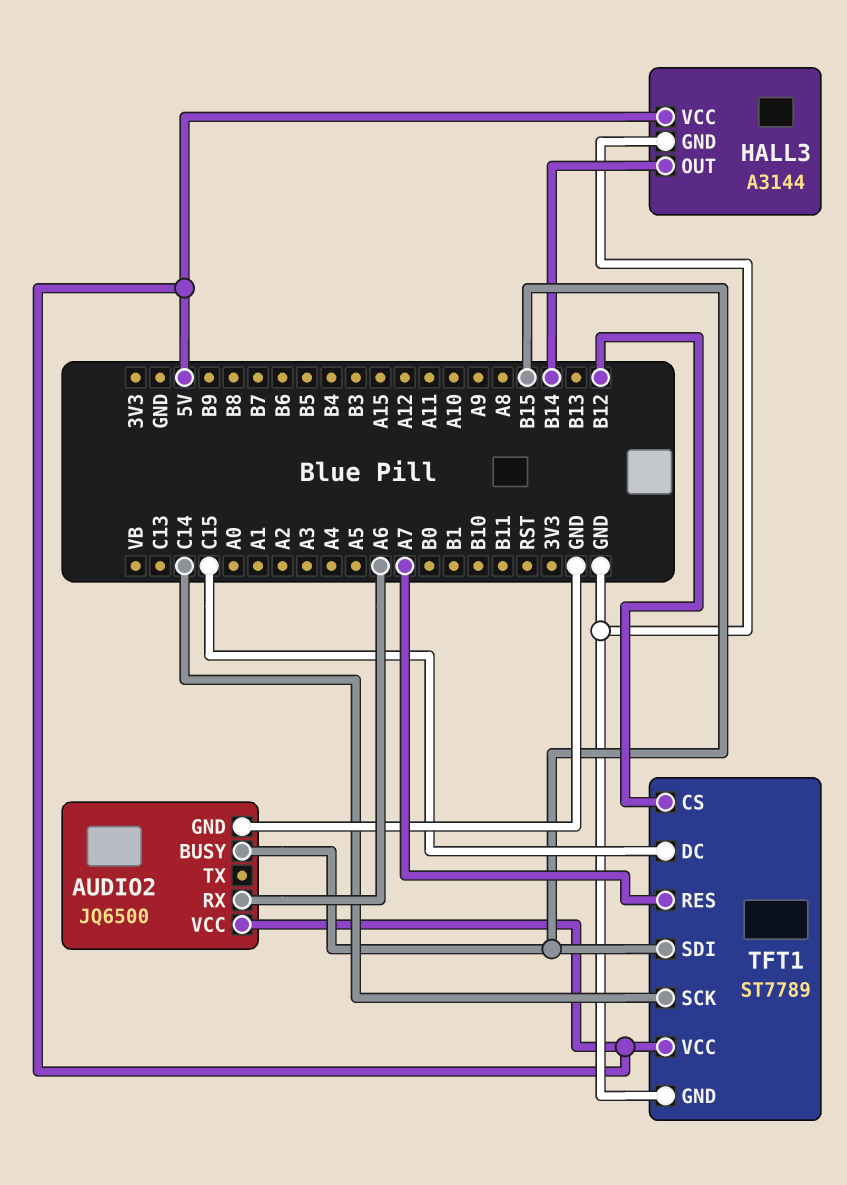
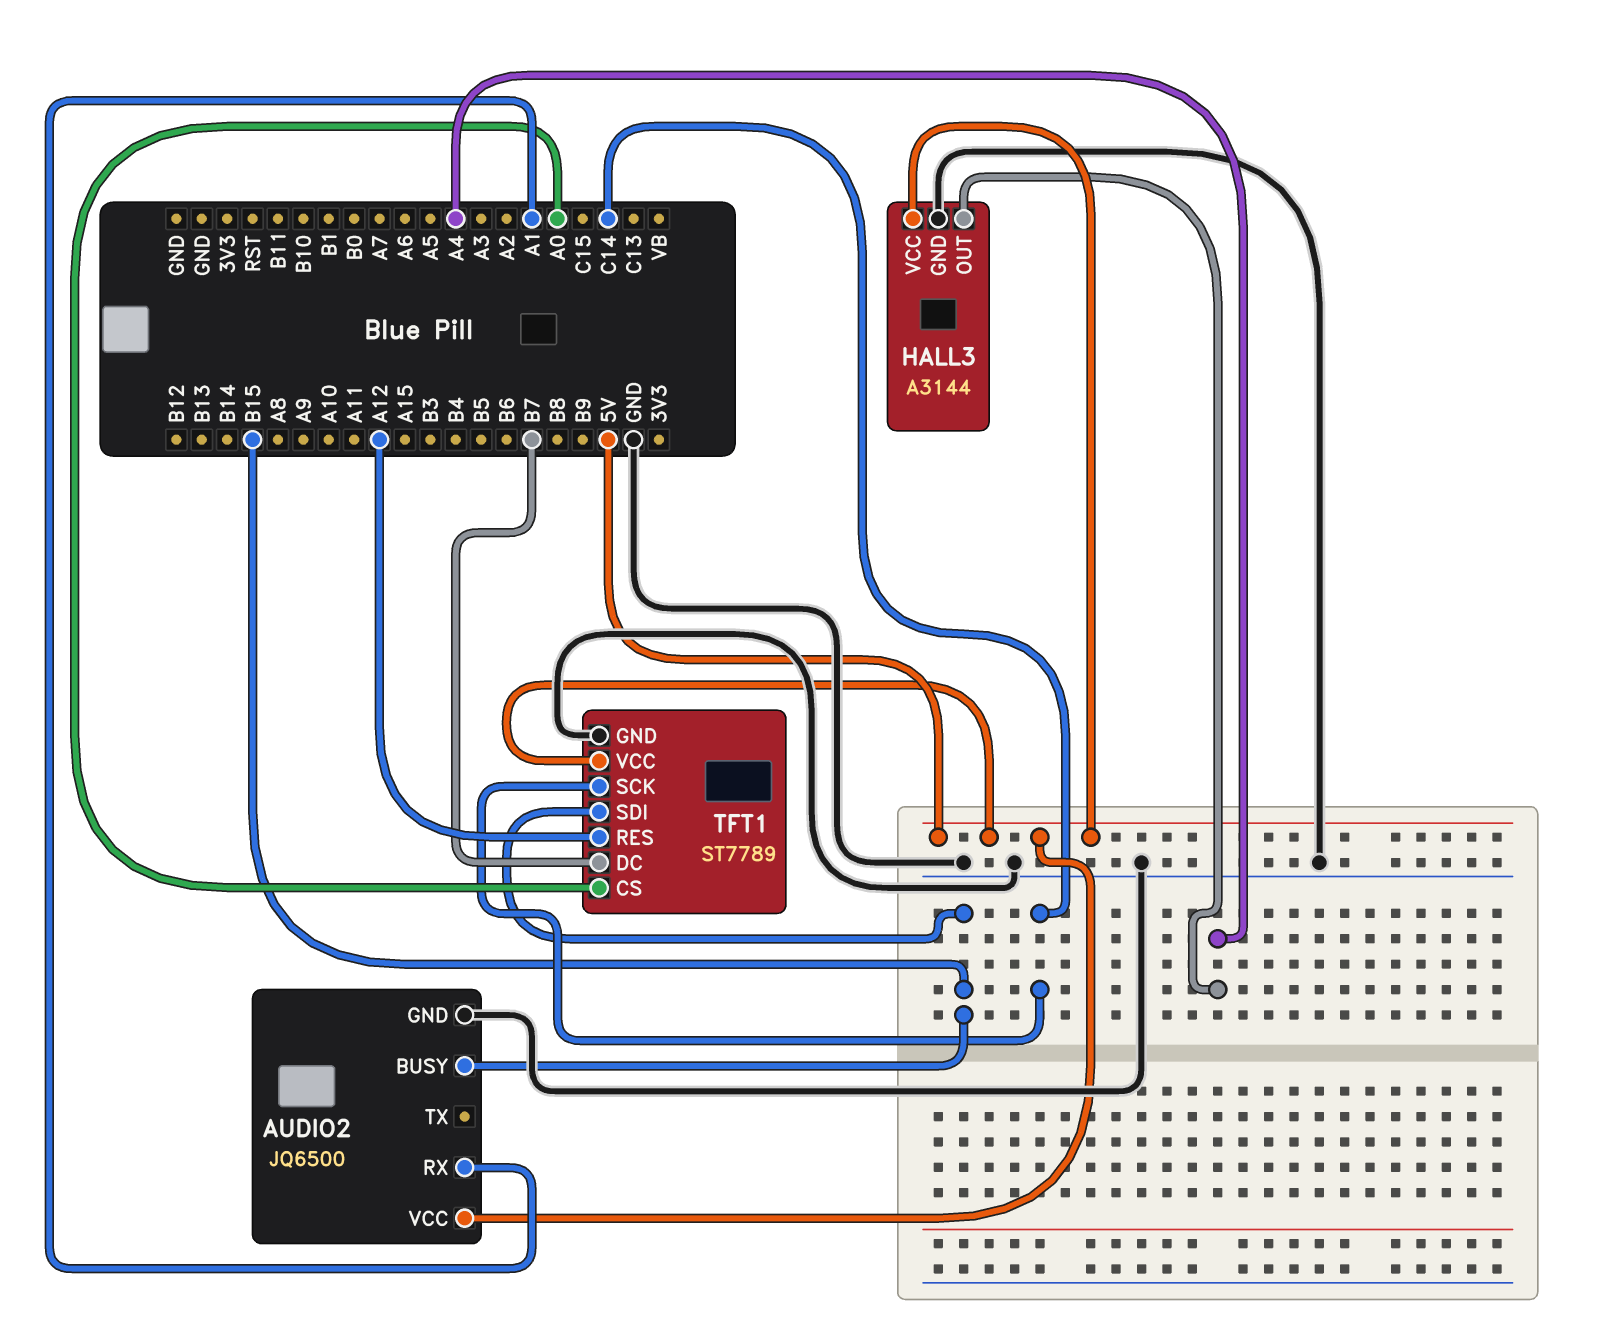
AUDIO2 pin RX: A6 -> A1
HALL3 pin OUT: B14 -> A4
TFT1 pin CS: B12 -> A0
TFT1 pin DC: C15 -> B7
TFT1 pin RES: A7 -> A12

